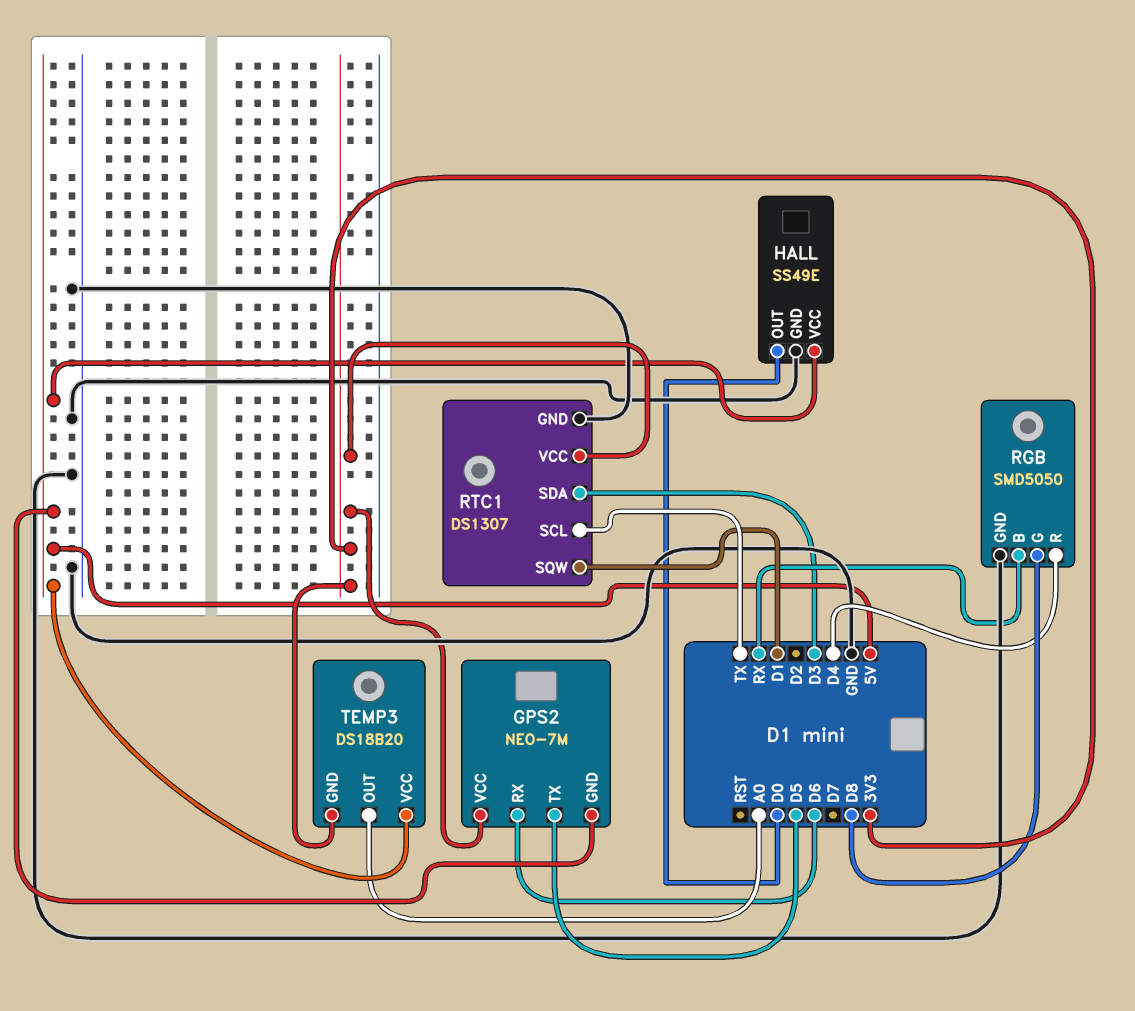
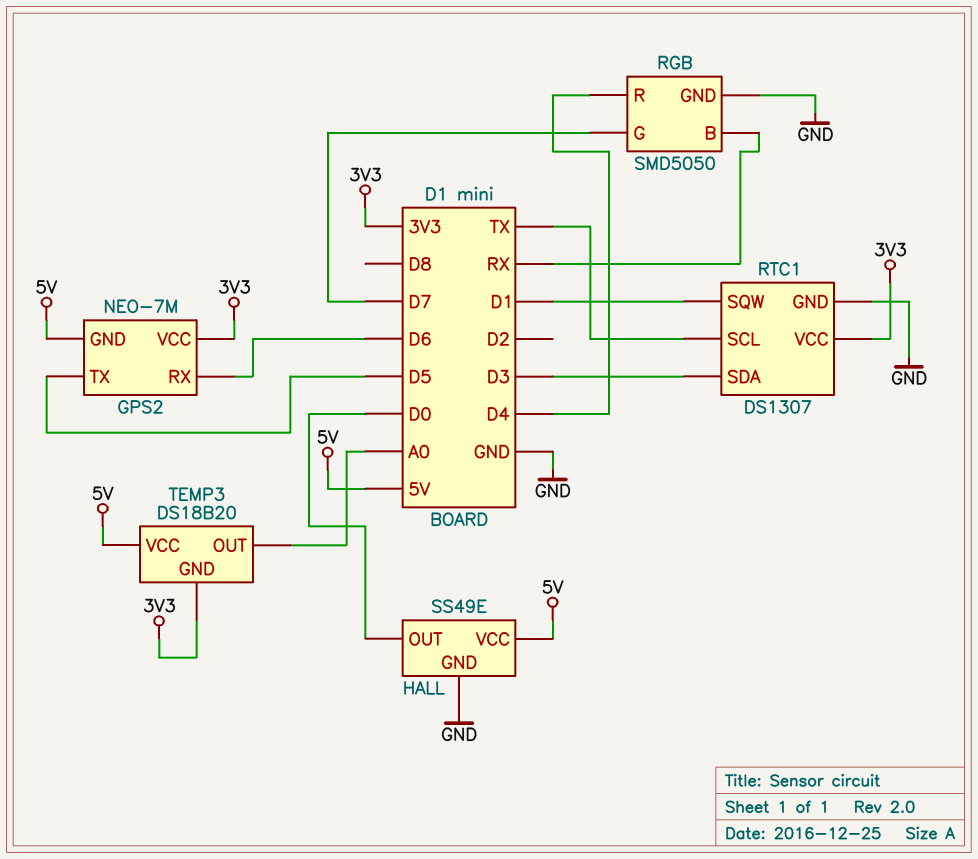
RGB pin G: D8 -> D7

